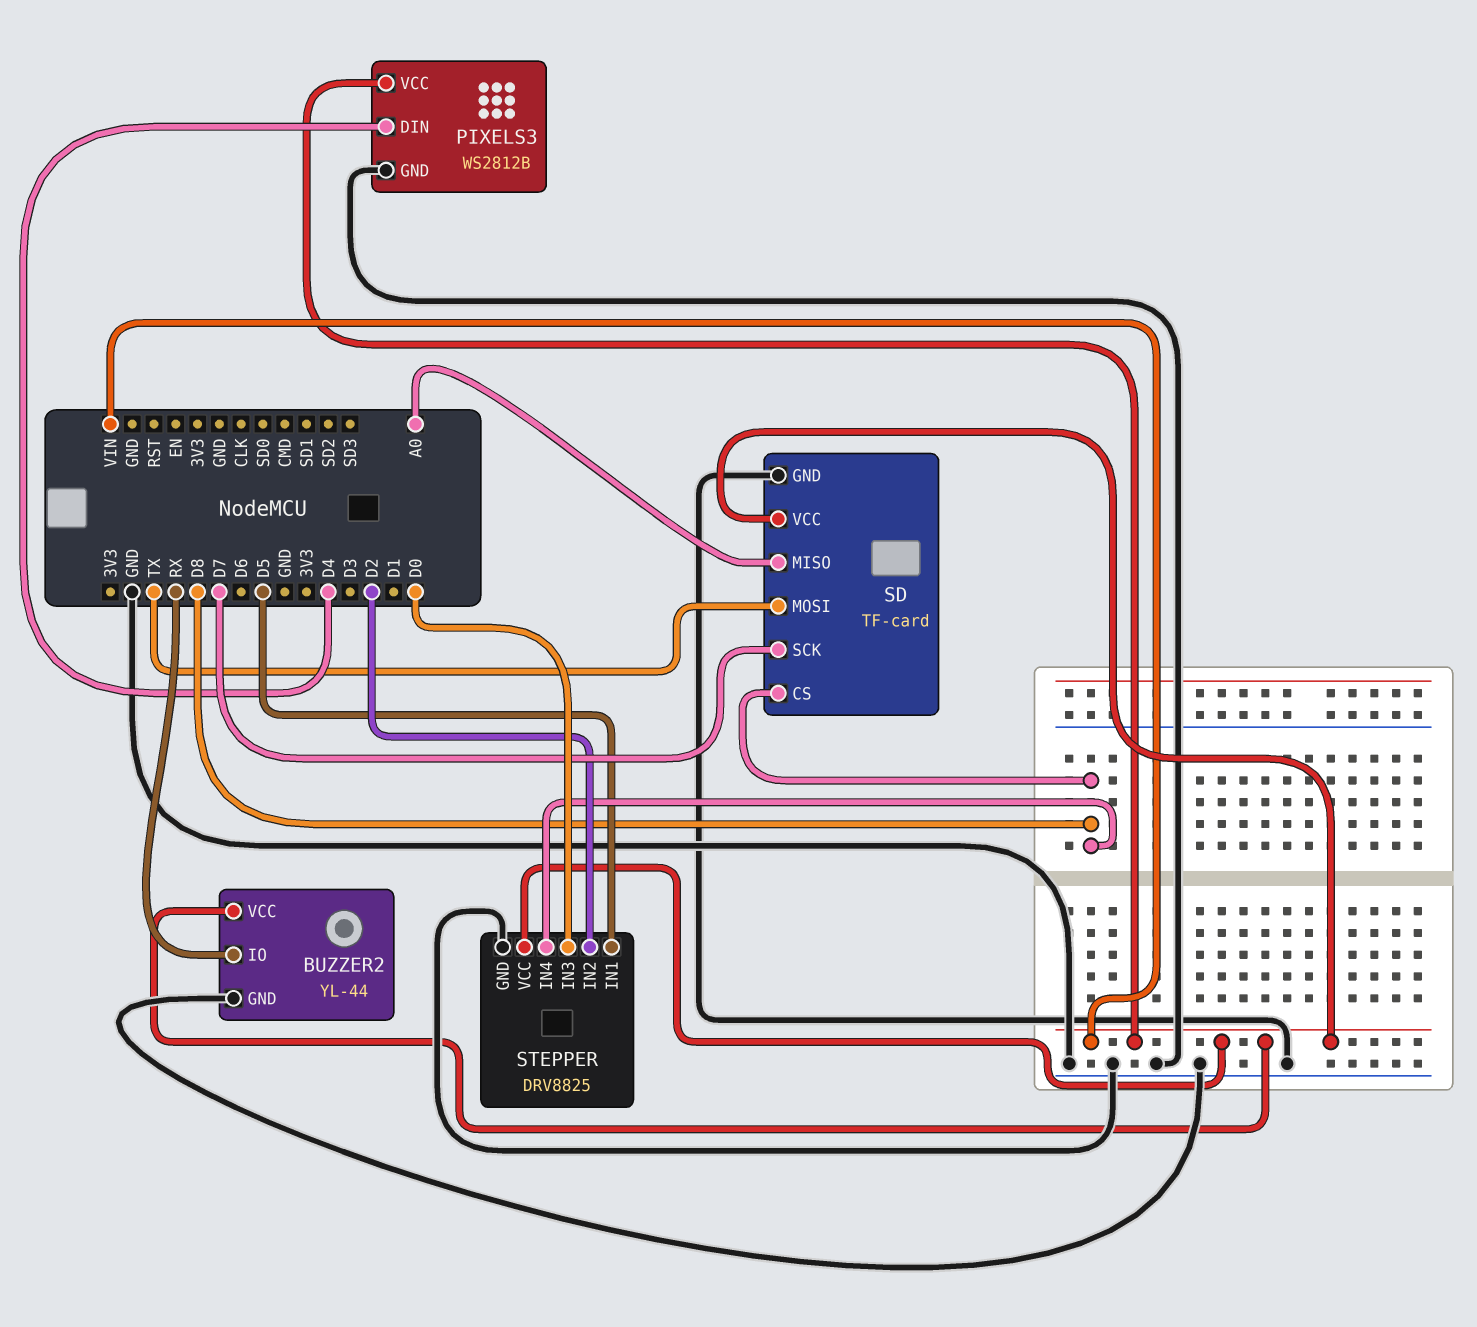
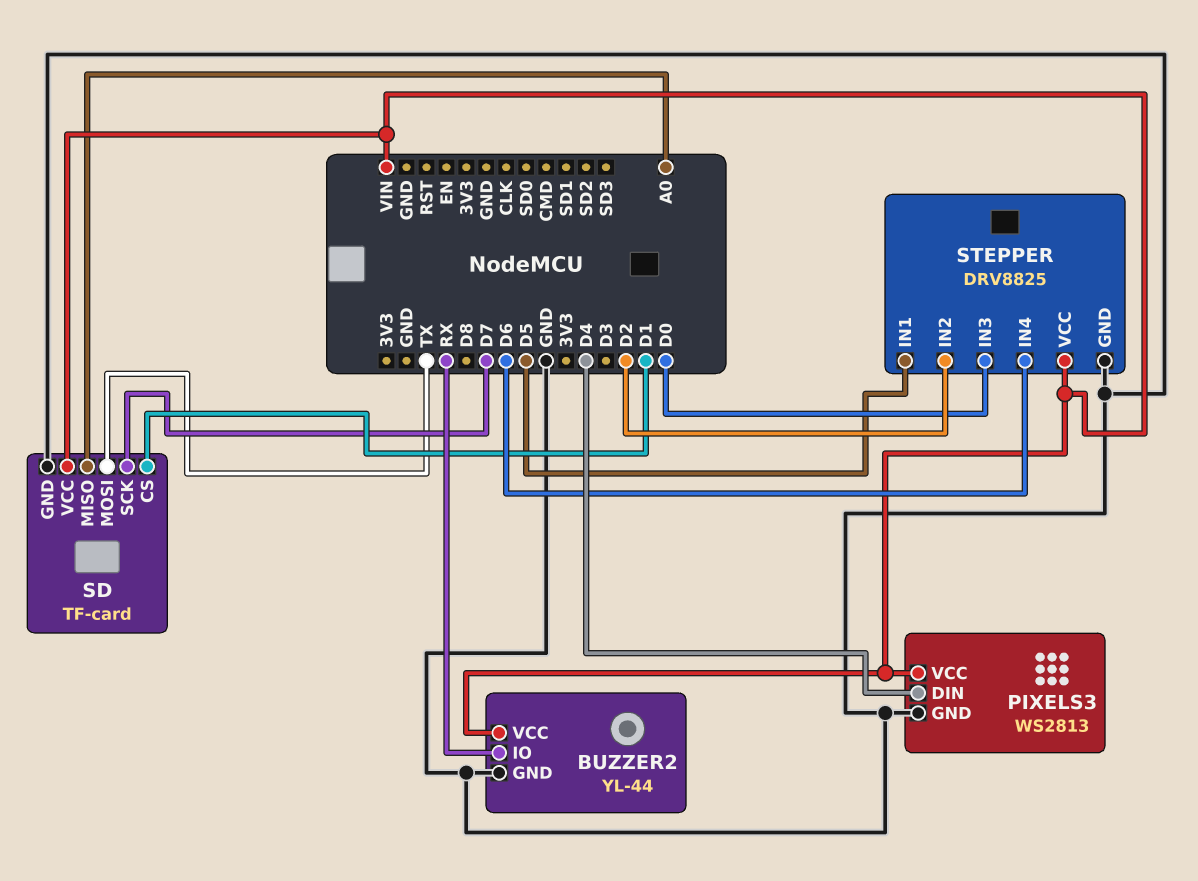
PIXELS3: WS2812B -> WS2813
SD pin CS: D8 -> D1
STEPPER pin IN4: D8 -> D6

